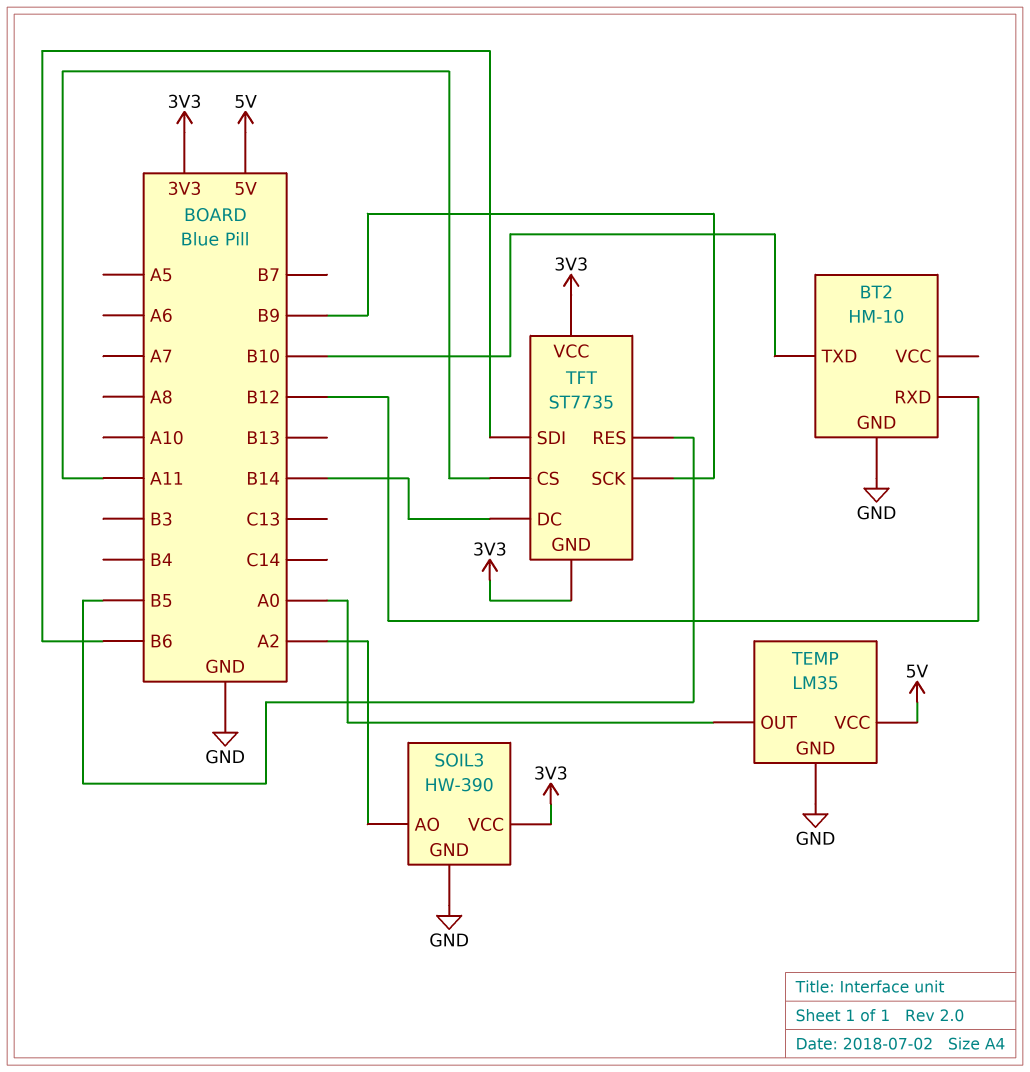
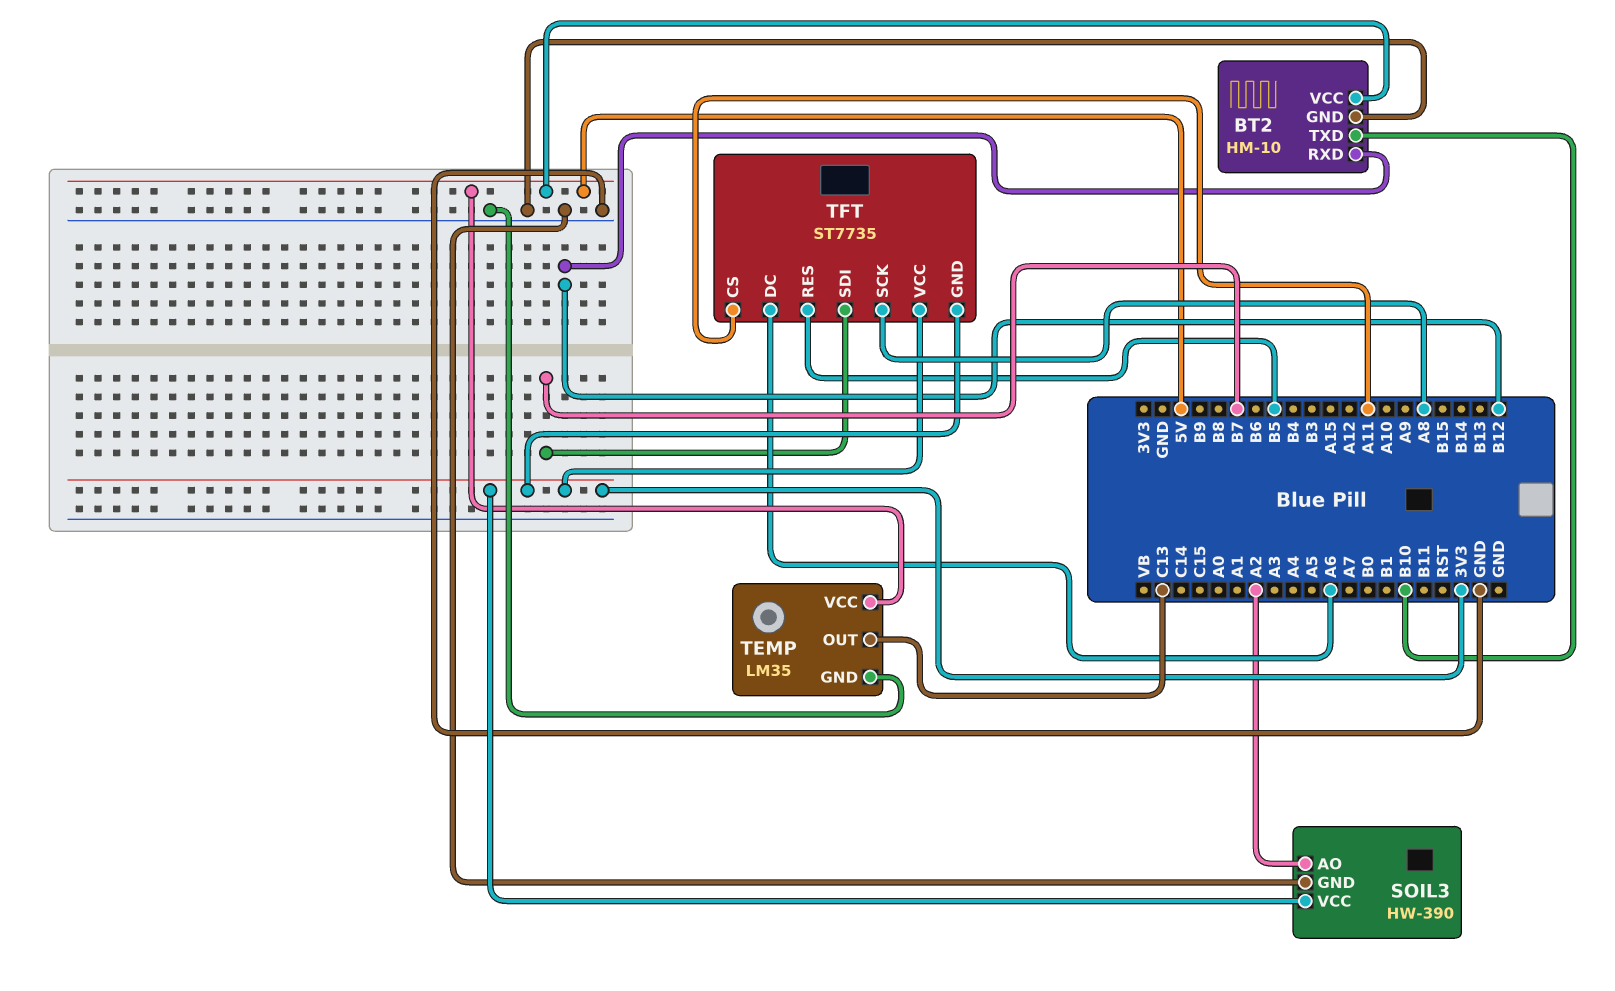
BT2 pin VCC: none -> 5V
TEMP pin OUT: A0 -> C13
TFT pin DC: B14 -> A6
TFT pin SCK: B9 -> A8
TFT pin SDI: B6 -> B7

